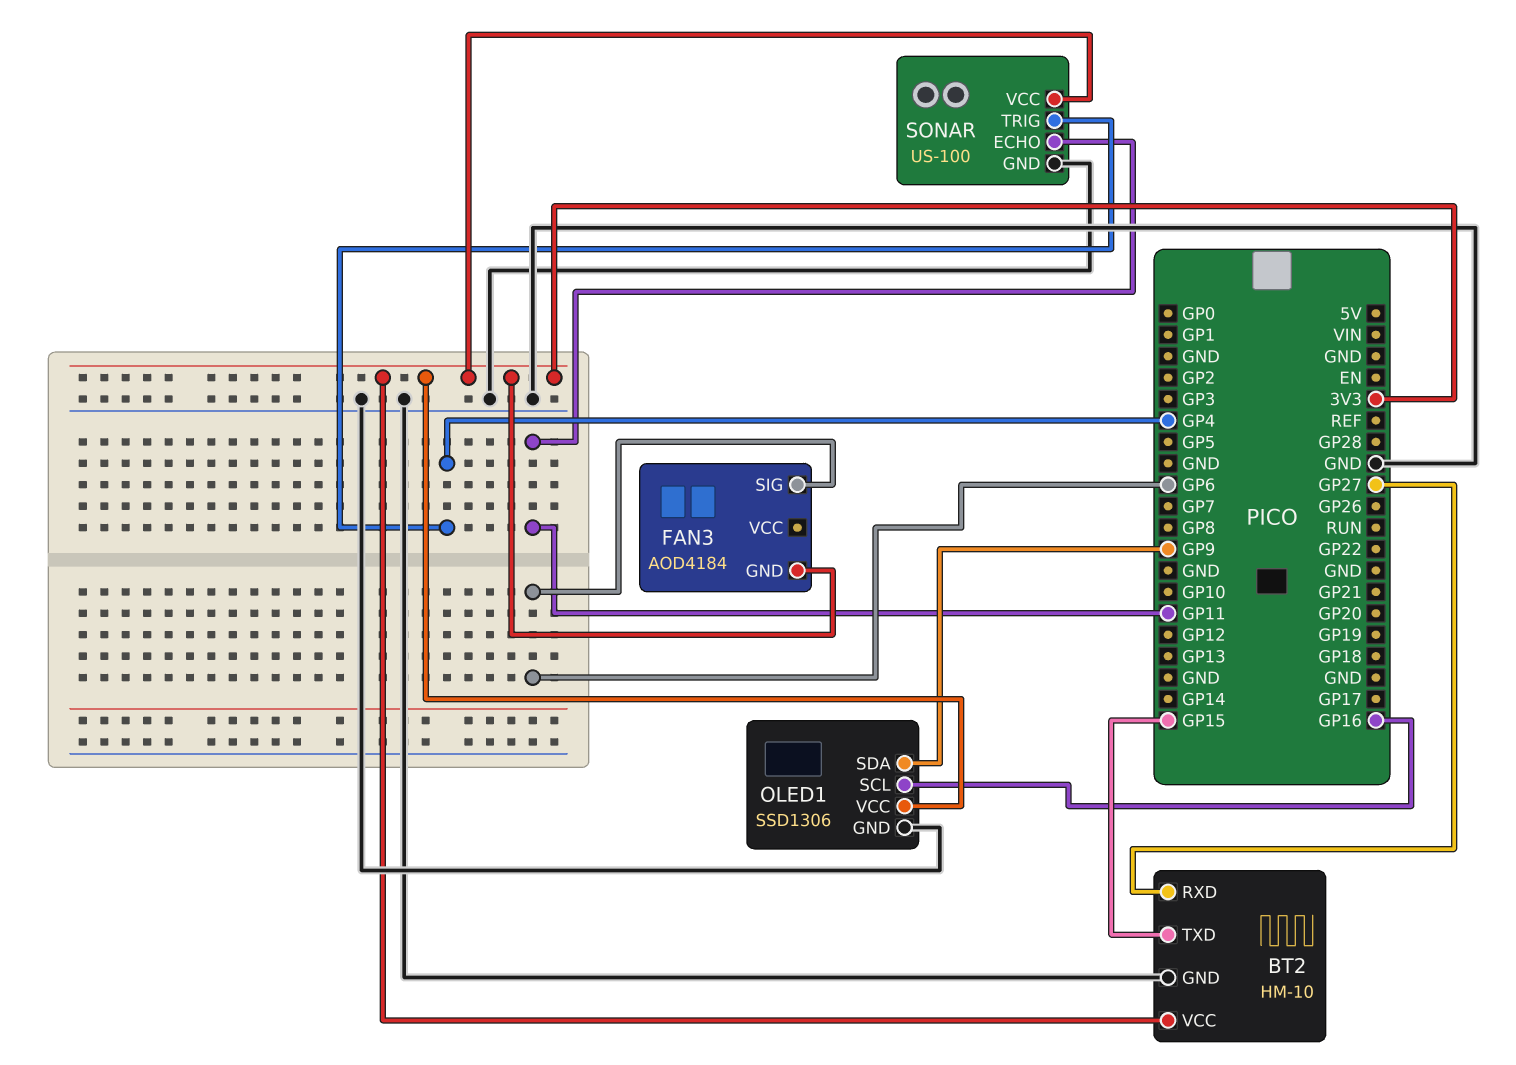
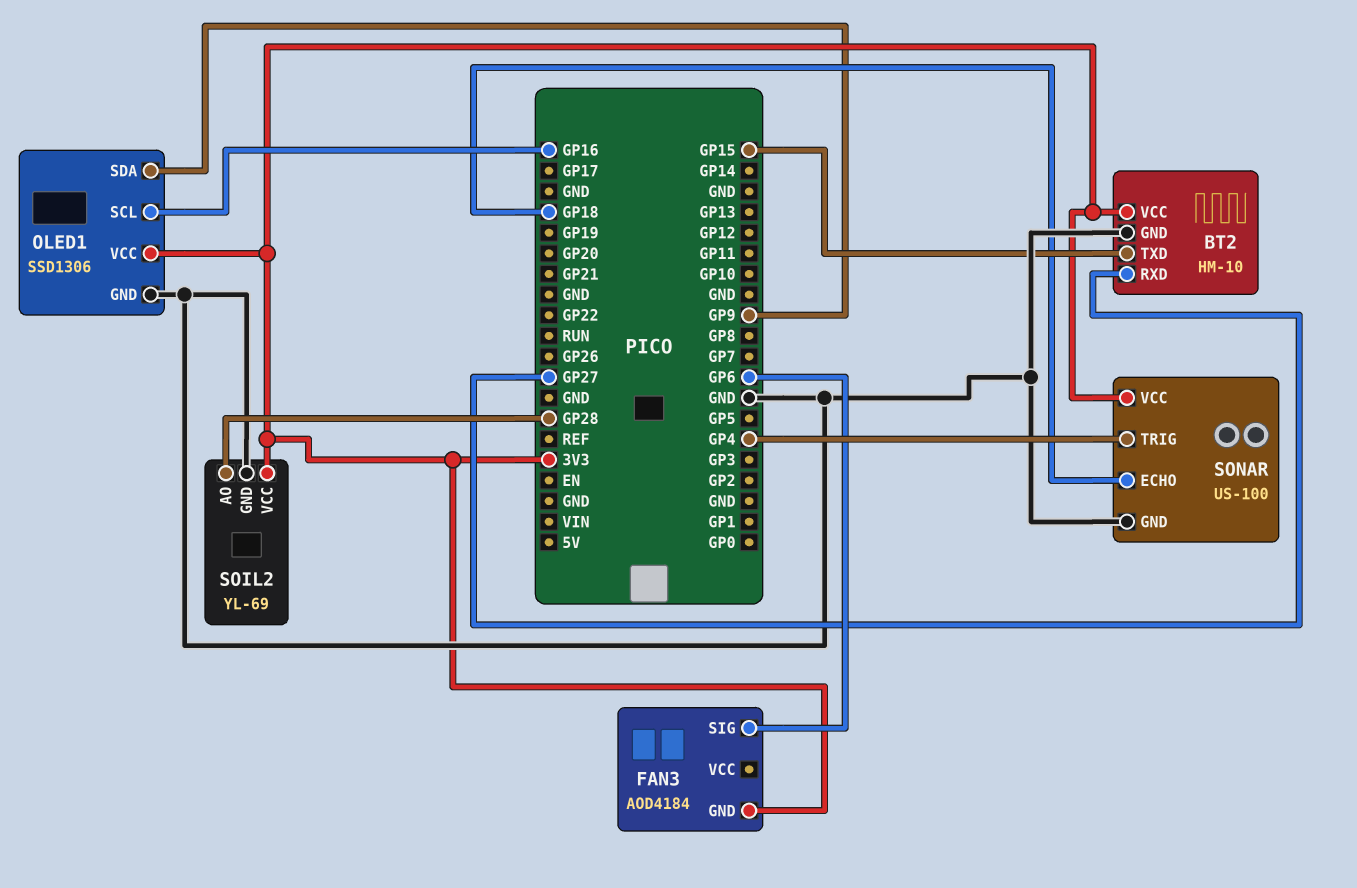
SOIL2: none -> YL-69
SOIL2 pin AO: none -> GP28
SOIL2 pin GND: none -> GND
SOIL2 pin VCC: none -> 3V3
SONAR pin ECHO: GP11 -> GP18

